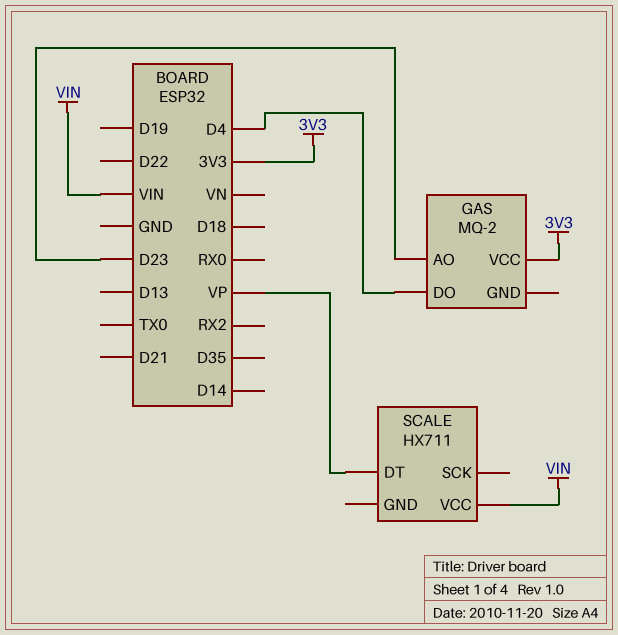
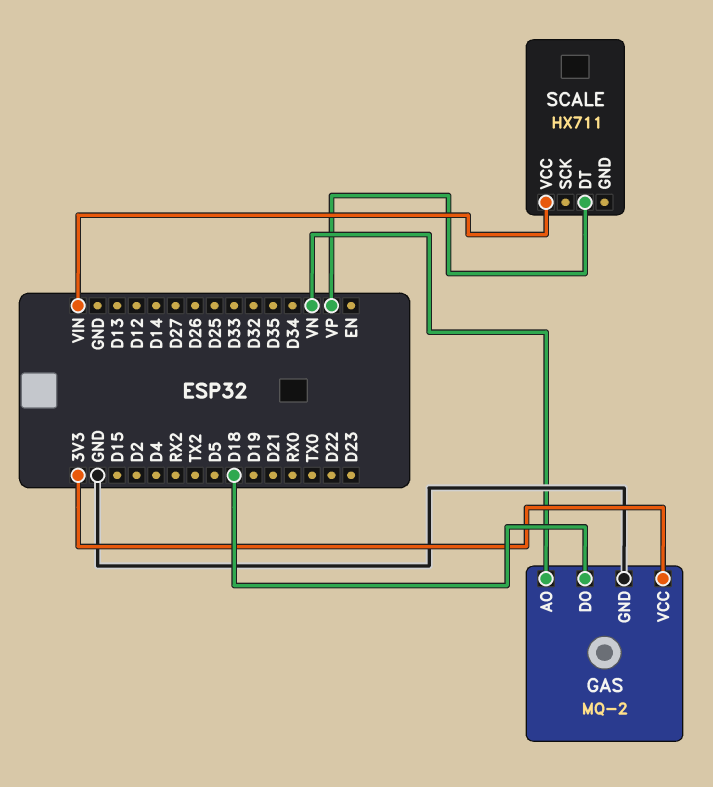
GAS pin AO: D23 -> VN
GAS pin DO: D4 -> D18
GAS pin GND: none -> GND

